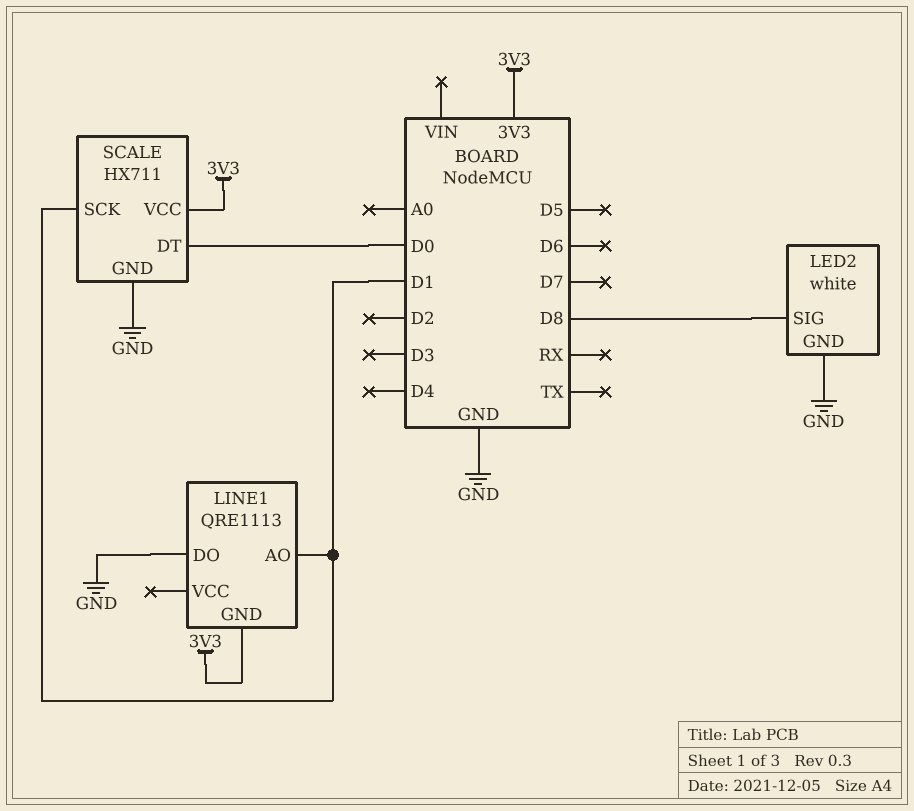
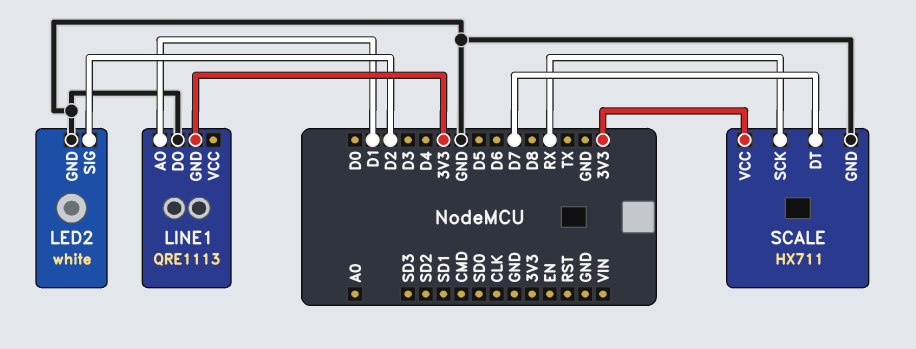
LED2 pin SIG: D8 -> D2
SCALE pin DT: D0 -> D7
SCALE pin SCK: D1 -> RX

